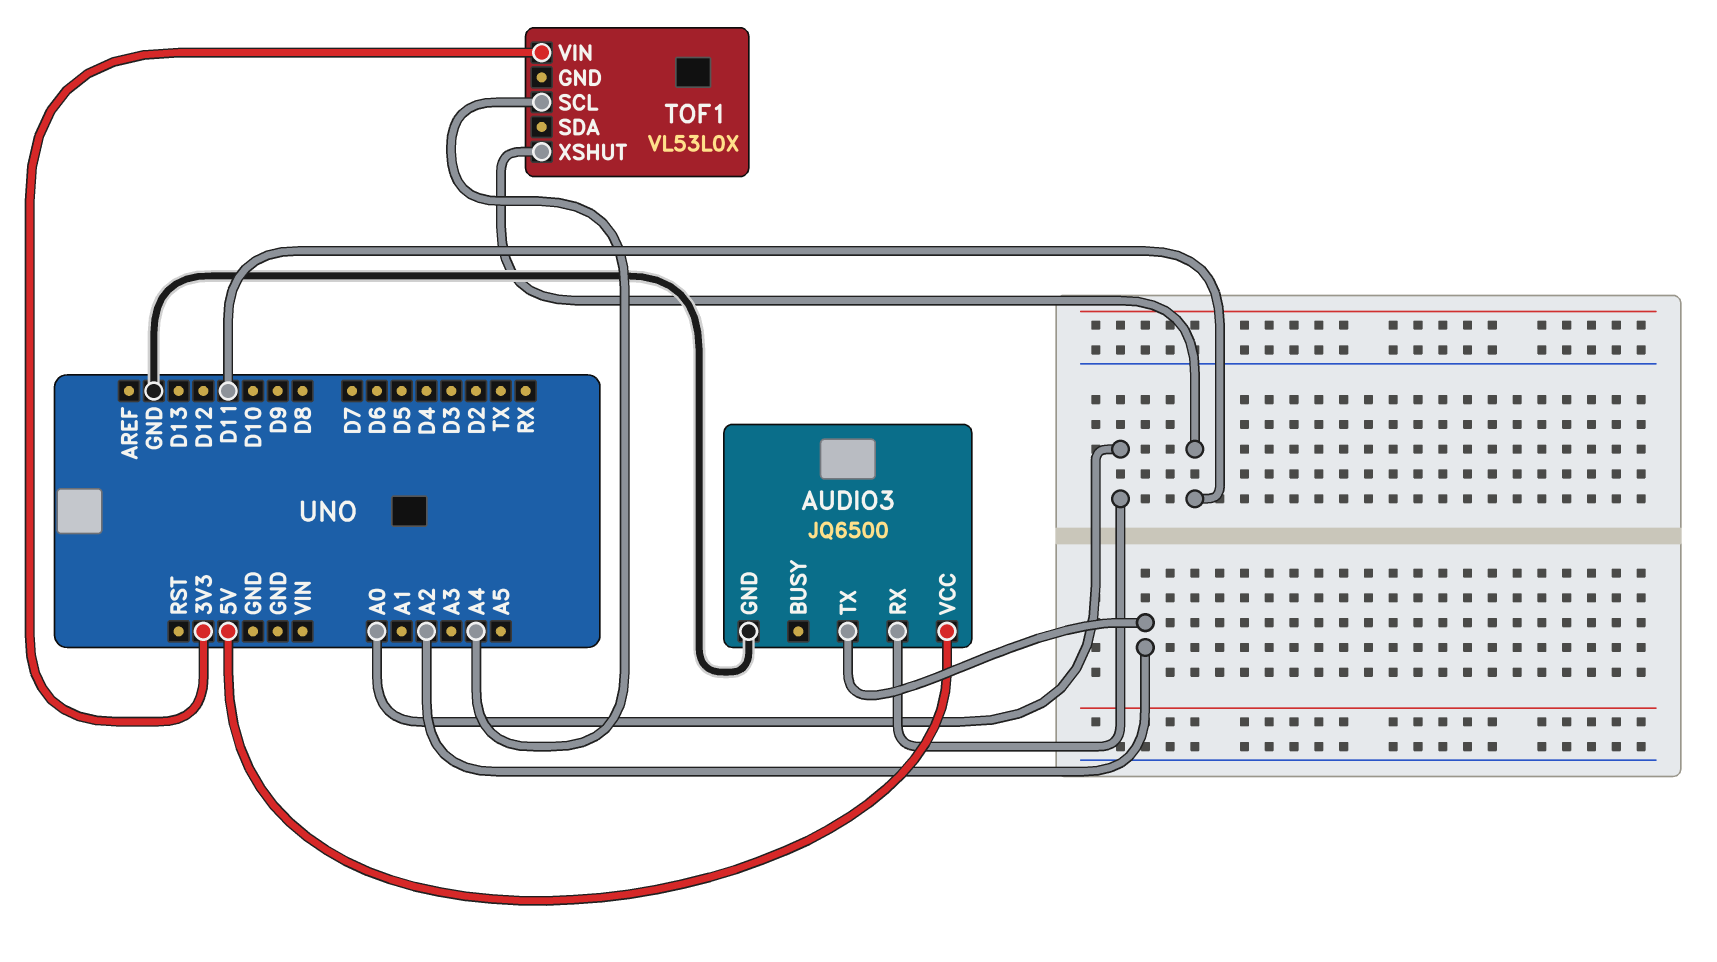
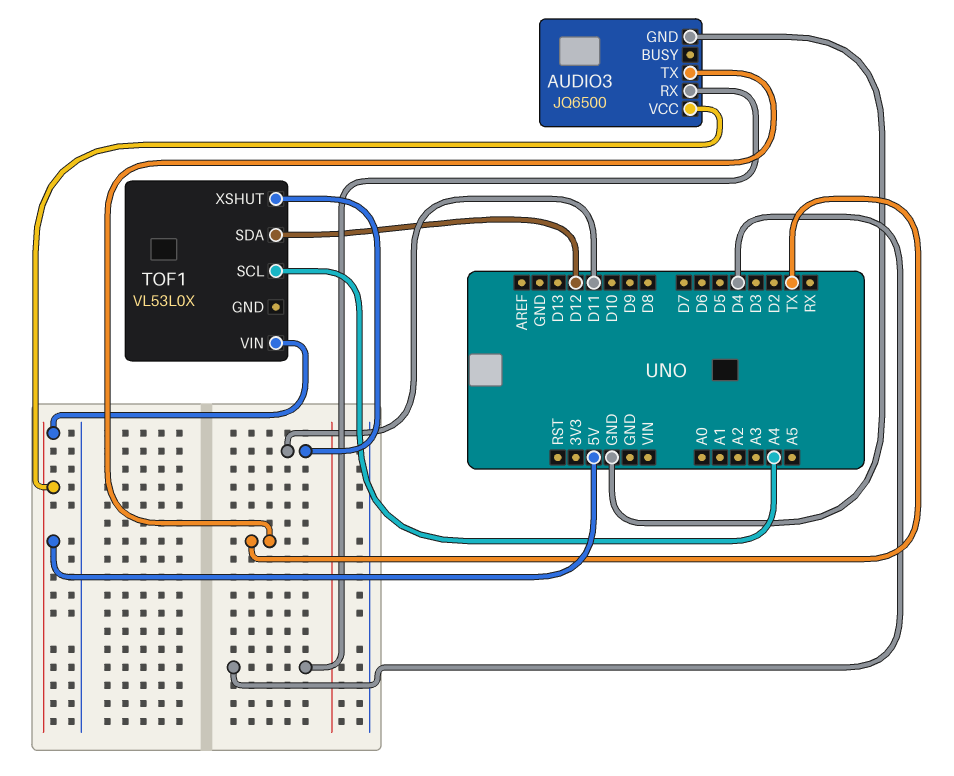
AUDIO3 pin RX: A0 -> D4
AUDIO3 pin TX: A2 -> TX
TOF1 pin SDA: none -> D12
TOF1 pin VIN: 3V3 -> 5V

